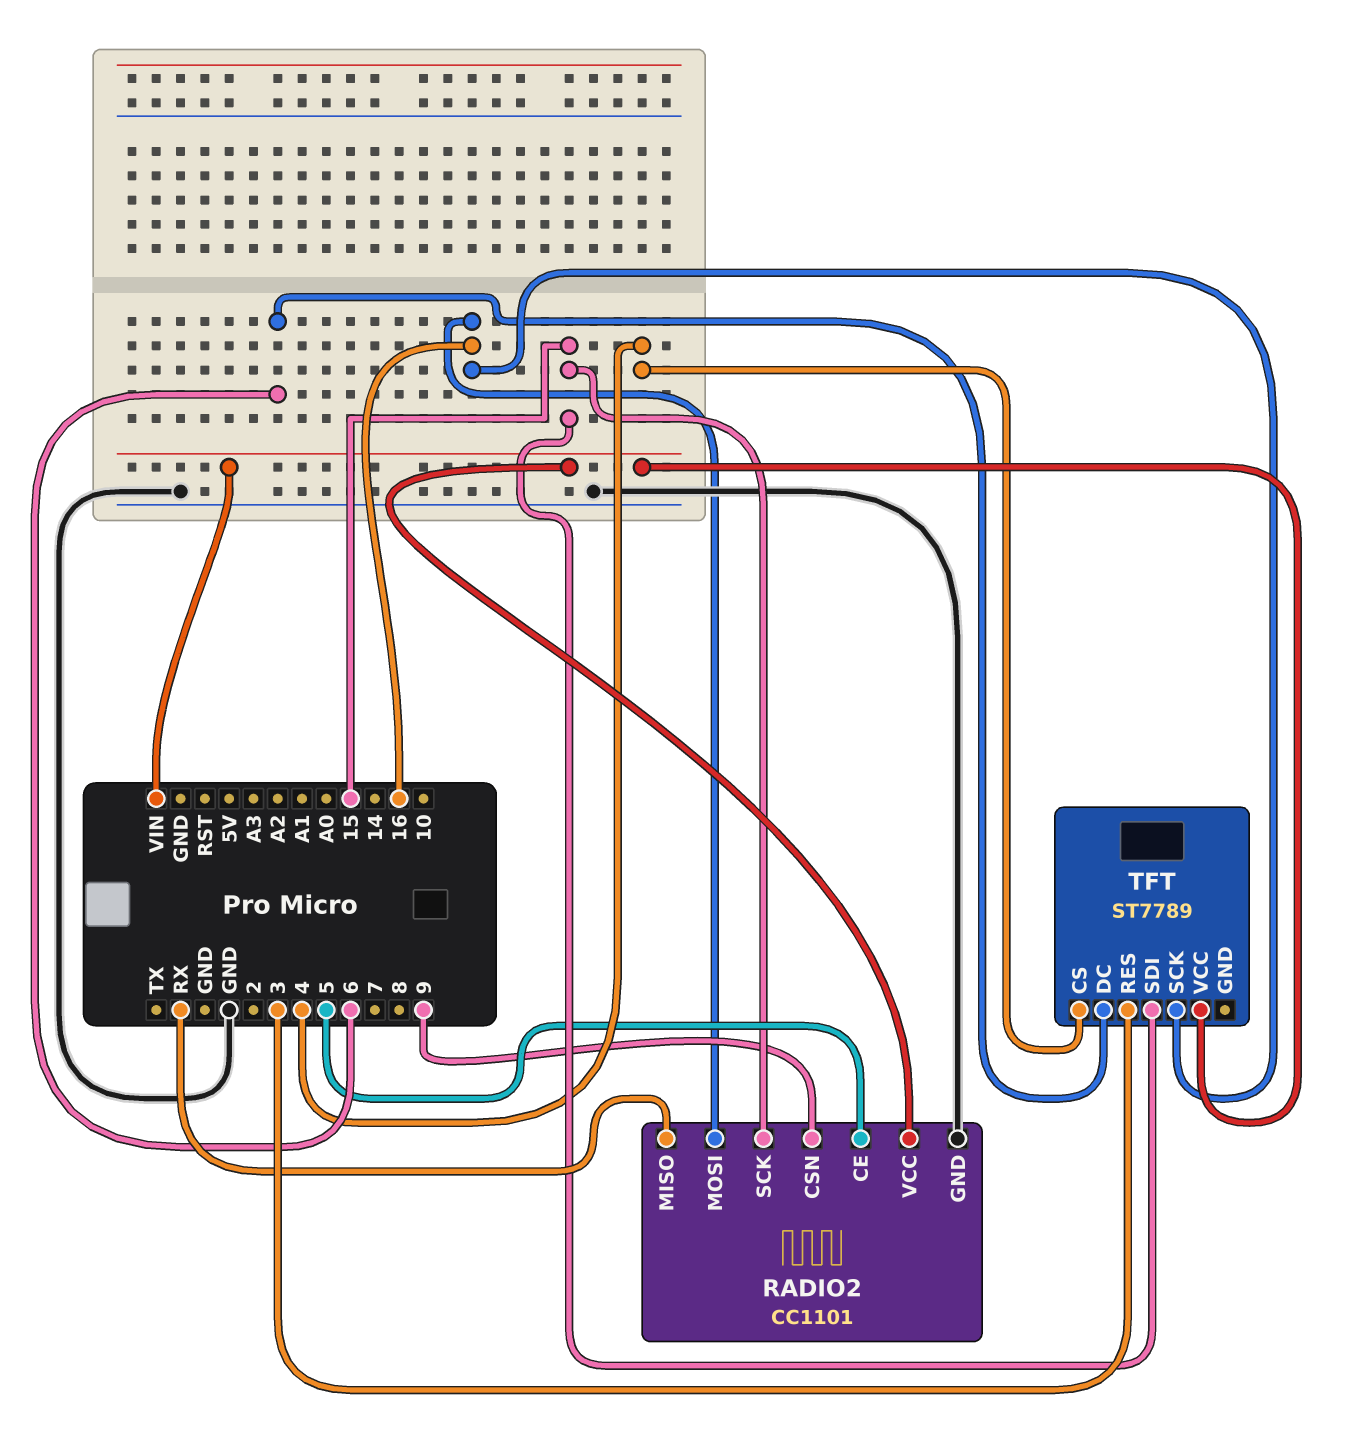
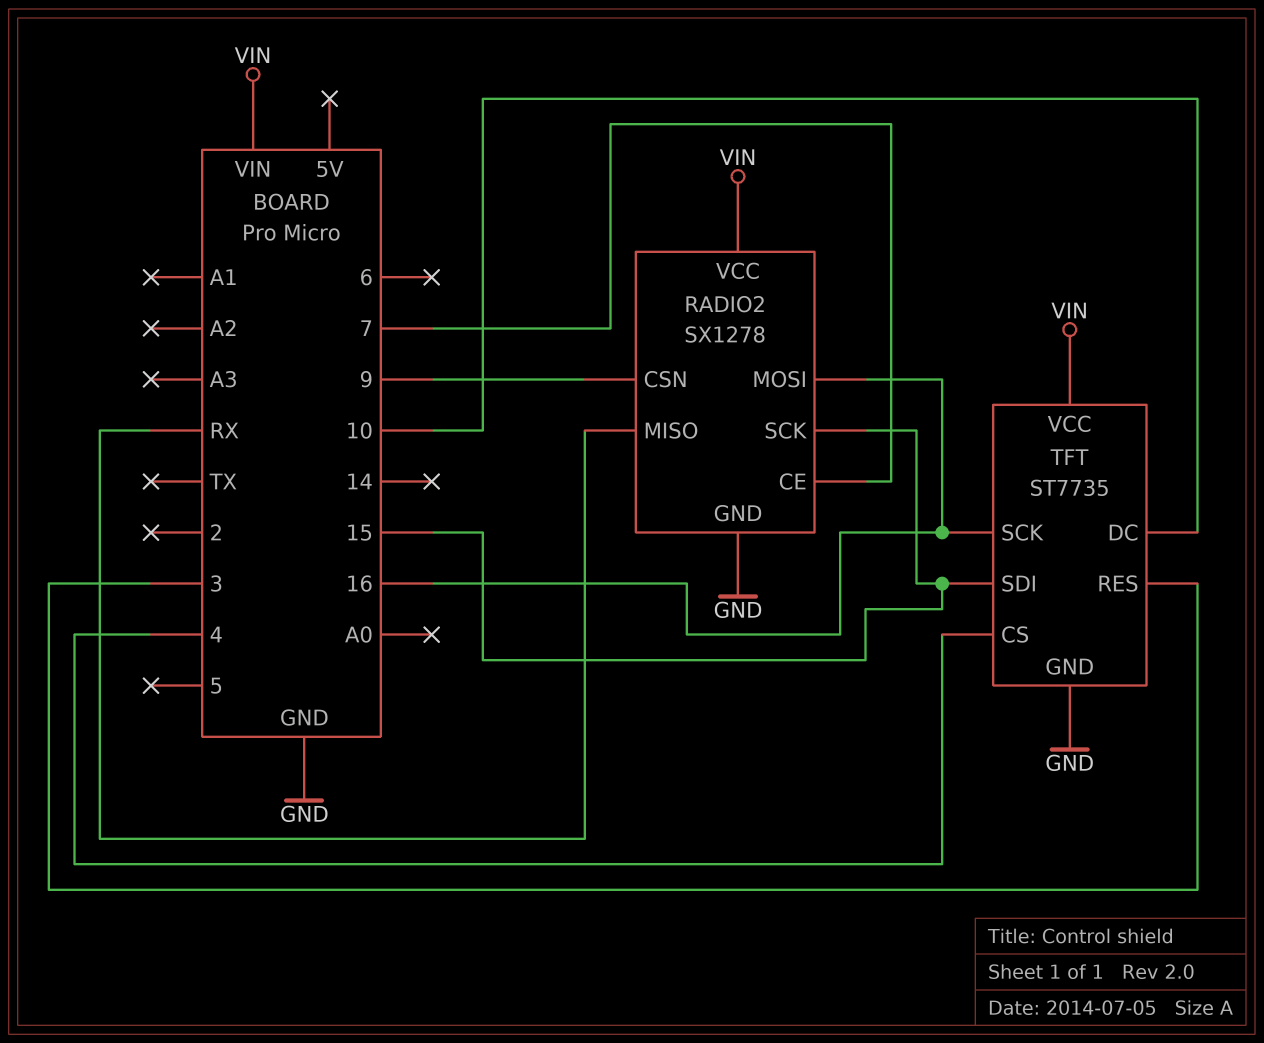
RADIO2: CC1101 -> SX1278
RADIO2 pin CE: 5 -> 7
TFT: ST7789 -> ST7735
TFT pin DC: 6 -> 10
TFT pin GND: none -> GND

